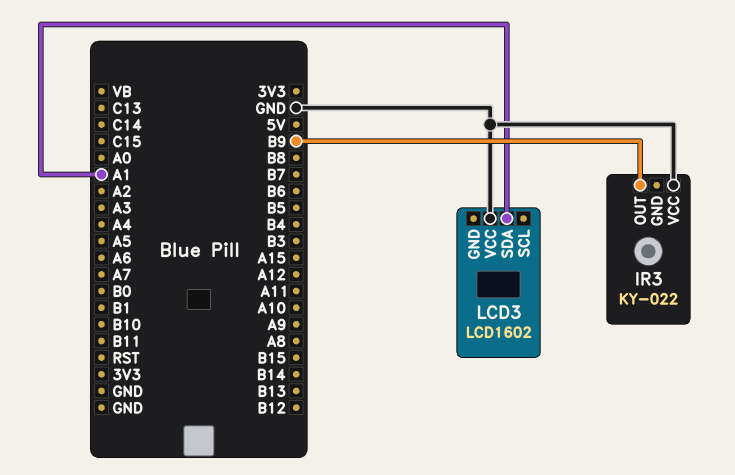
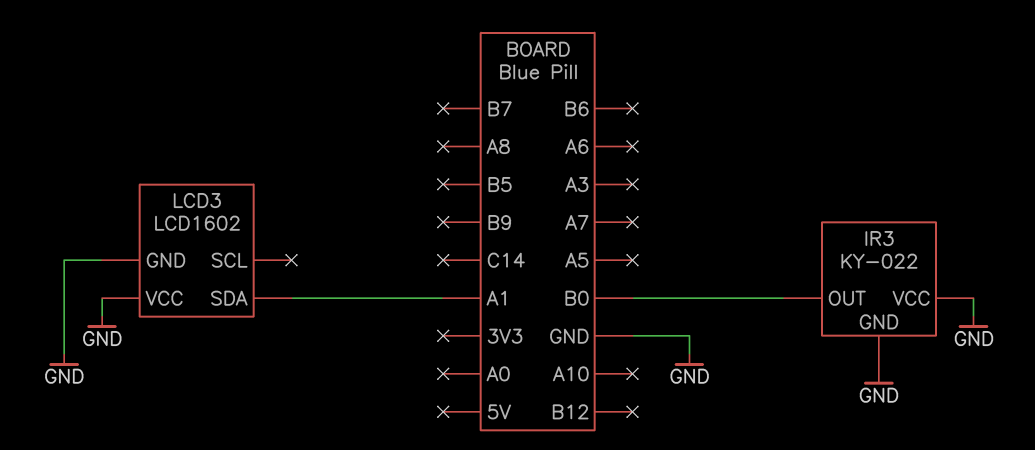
IR3 pin GND: none -> GND
IR3 pin OUT: B9 -> B0
LCD3 pin GND: none -> GND

